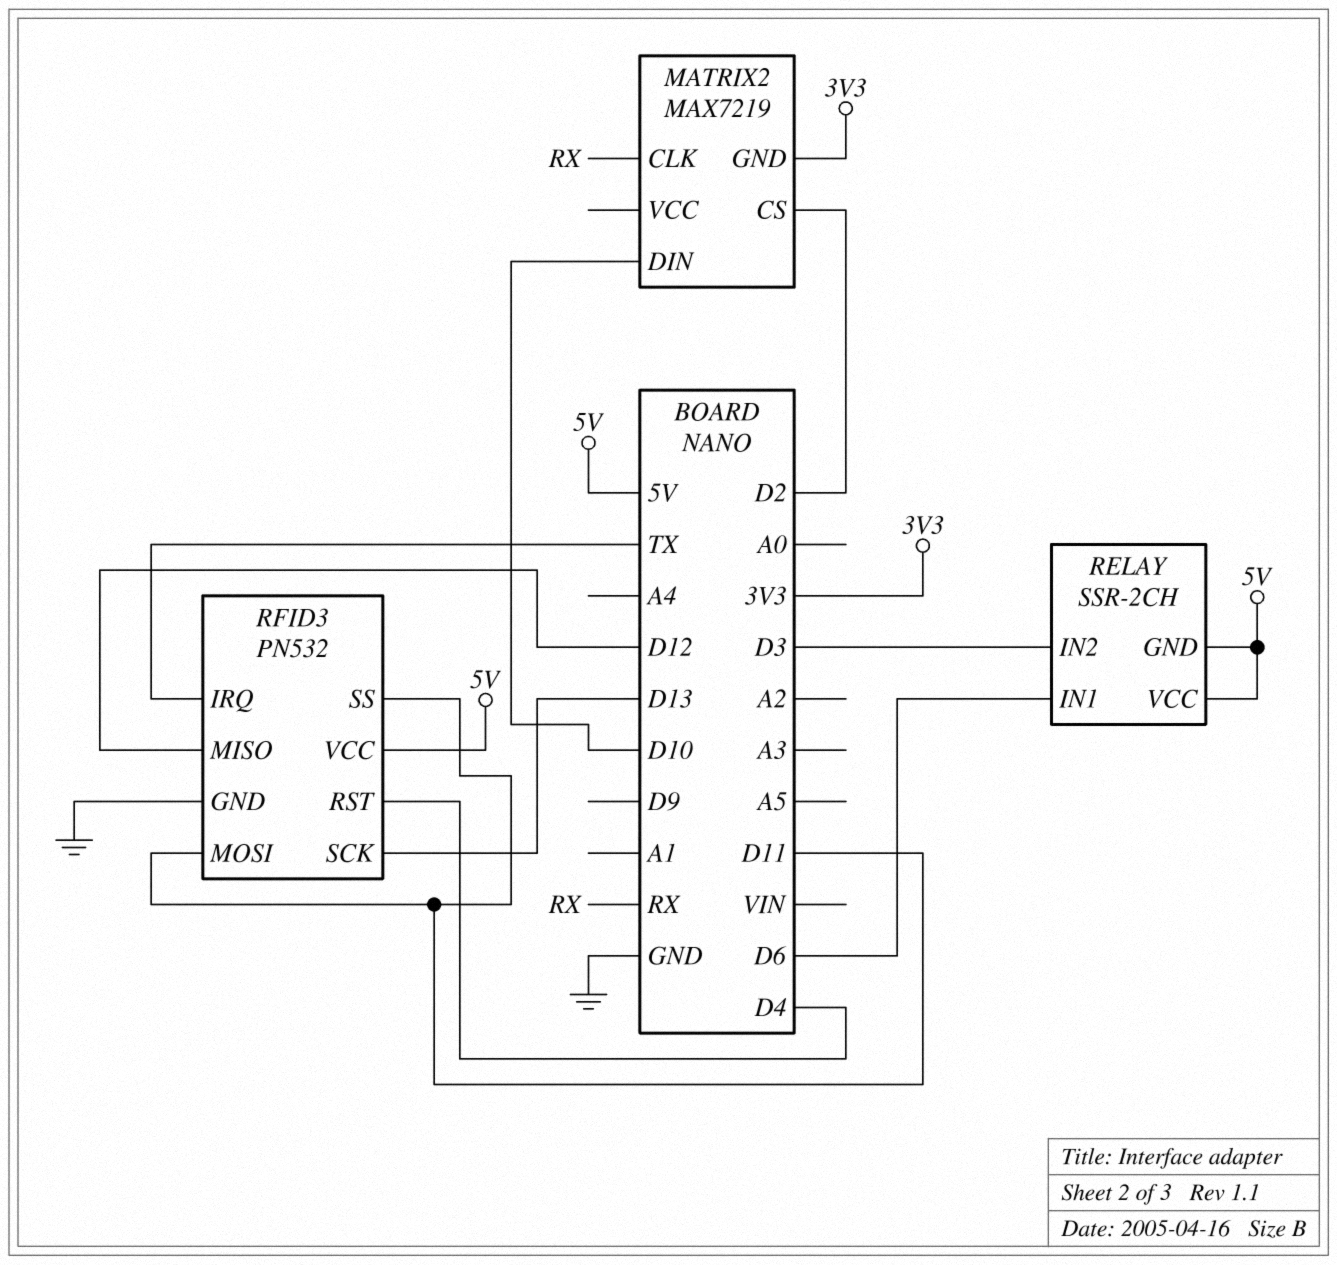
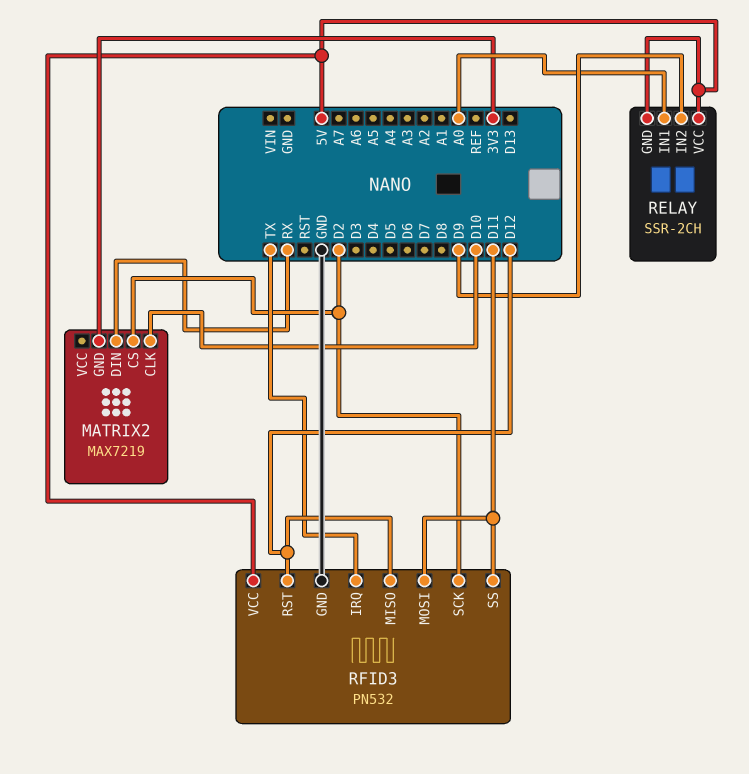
MATRIX2 pin CLK: RX -> D10
MATRIX2 pin DIN: D10 -> RX
RELAY pin IN1: D6 -> A0
RELAY pin IN2: D3 -> D9
RFID3 pin RST: D4 -> D12
RFID3 pin SCK: D13 -> D2

